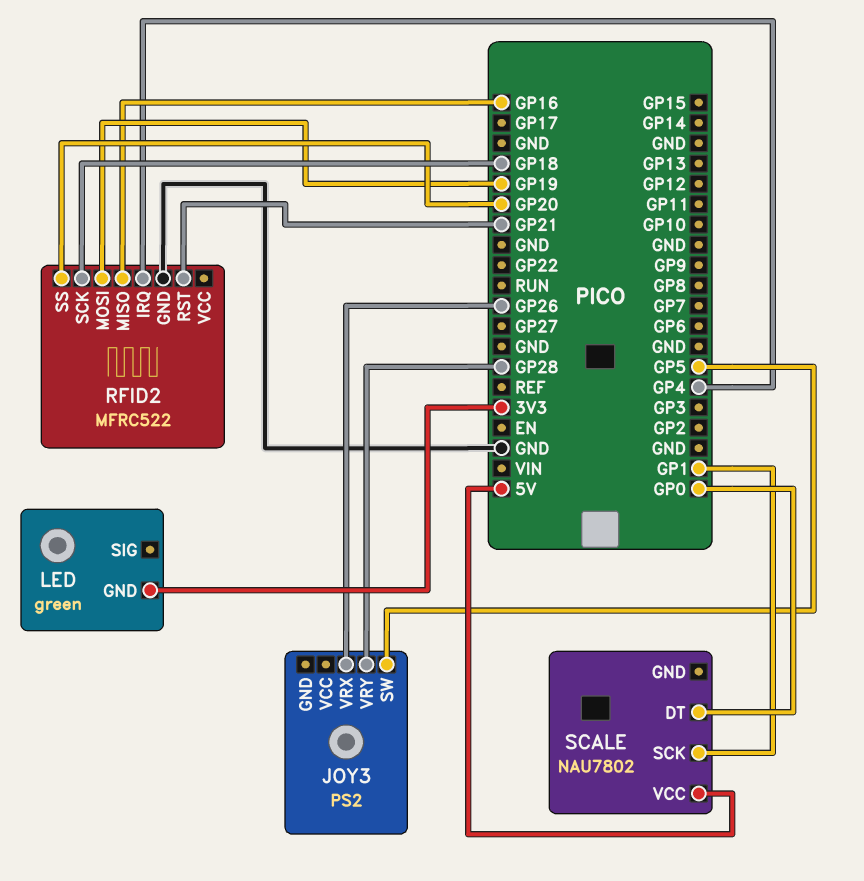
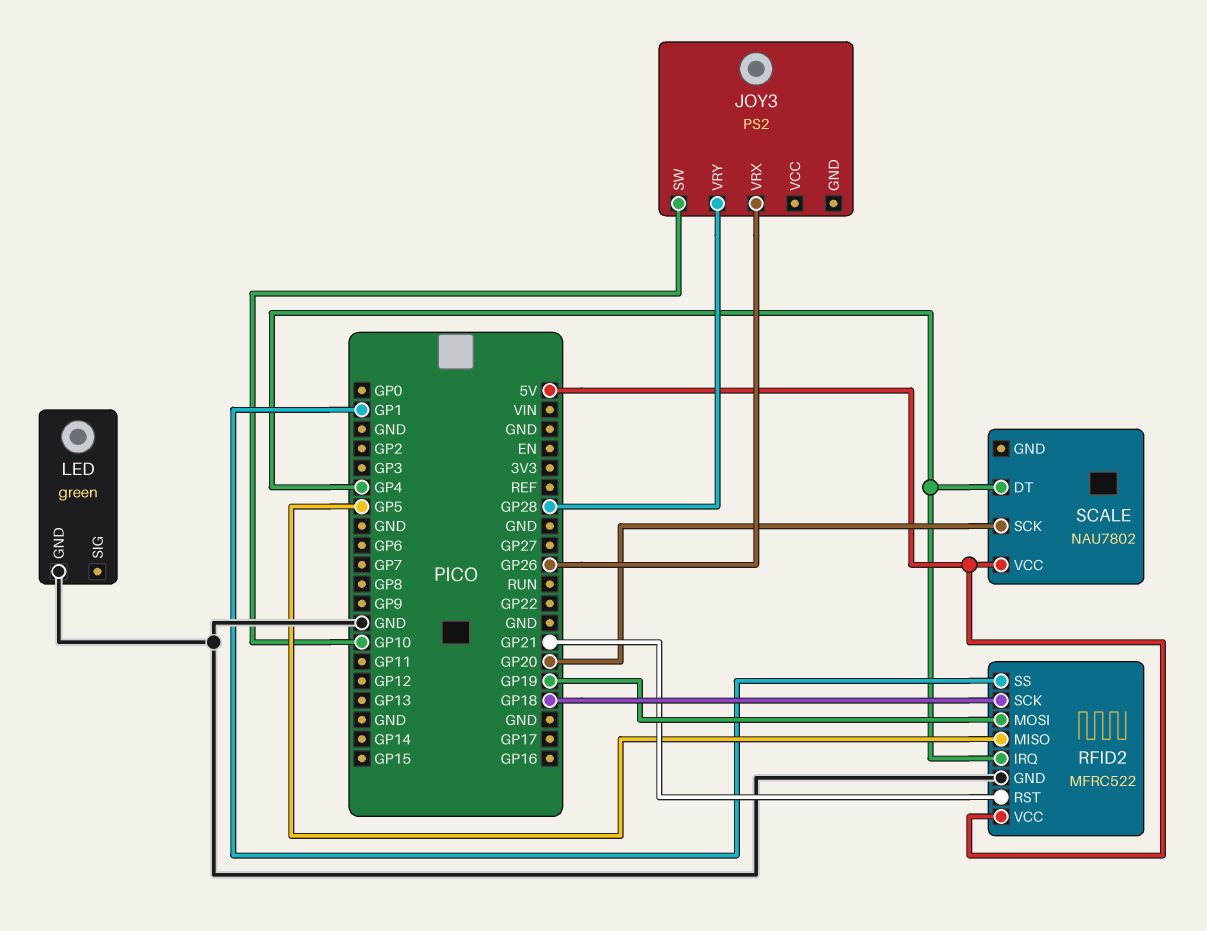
JOY3 pin SW: GP5 -> GP10
LED pin GND: 3V3 -> GND
RFID2 pin MISO: GP16 -> GP5
RFID2 pin SS: GP20 -> GP1
RFID2 pin VCC: none -> 5V
SCALE pin DT: GP0 -> GP4
SCALE pin SCK: GP1 -> GP20

